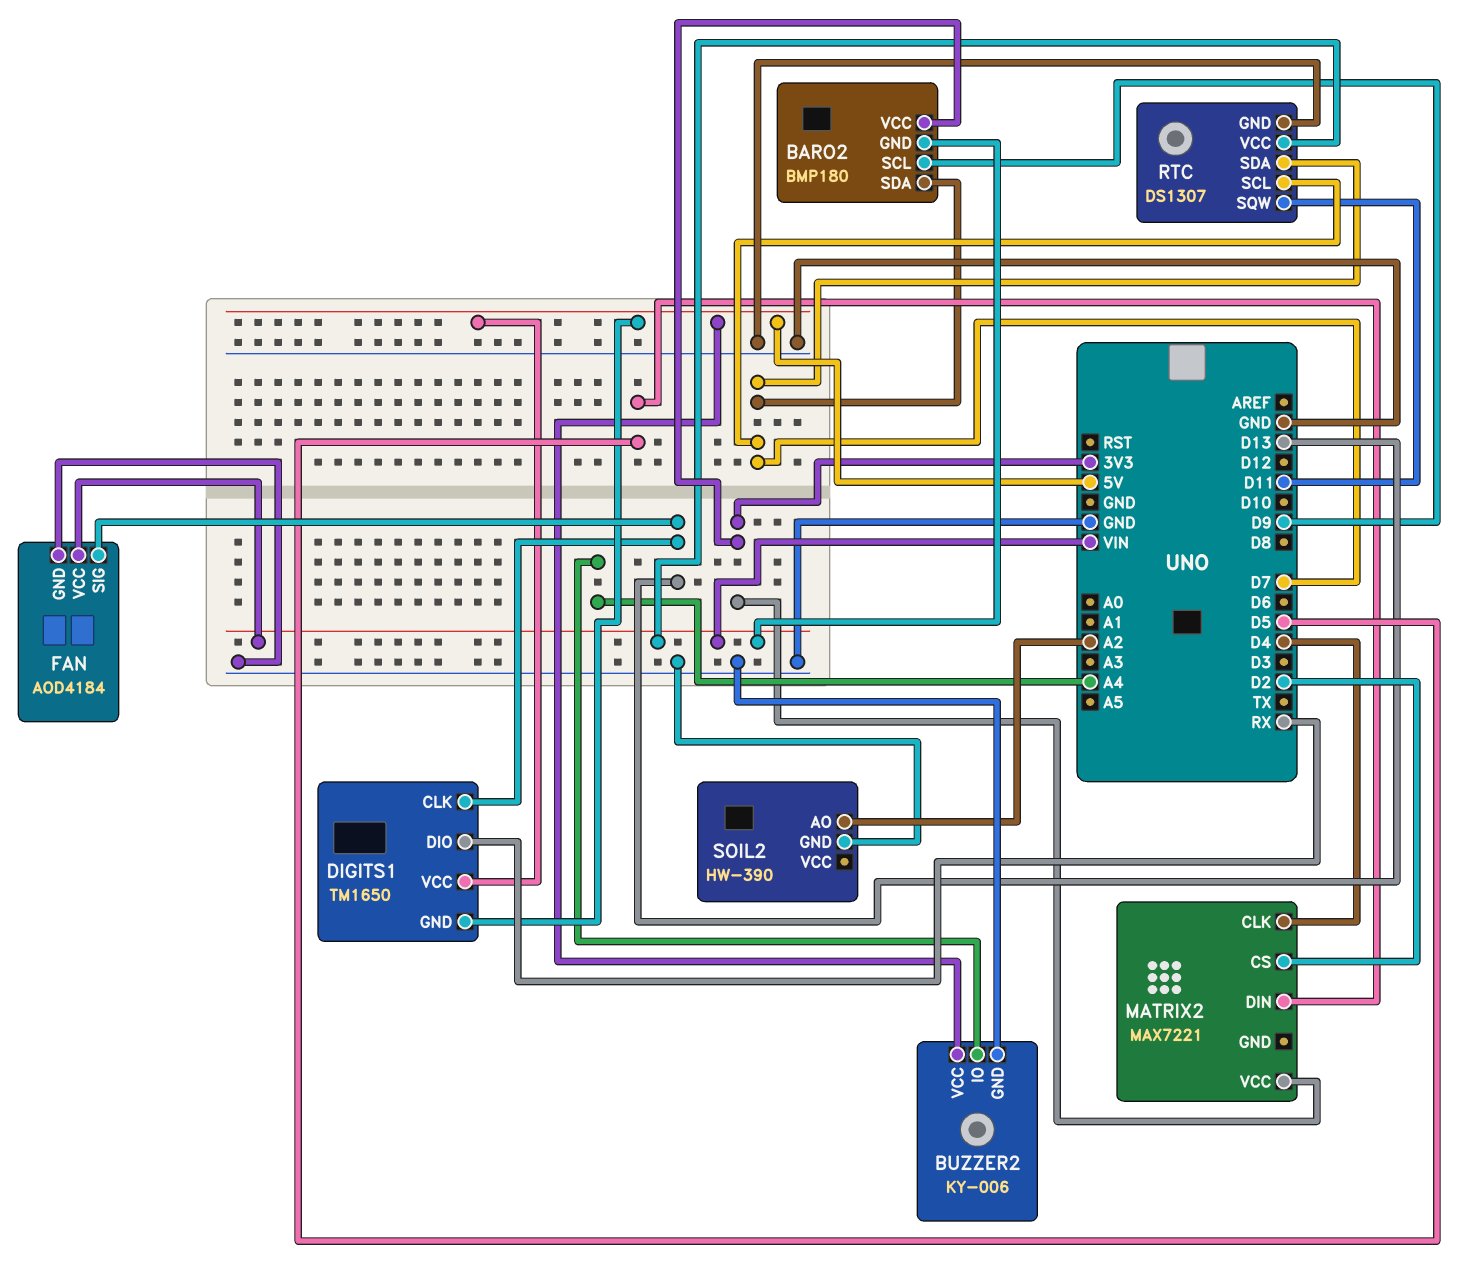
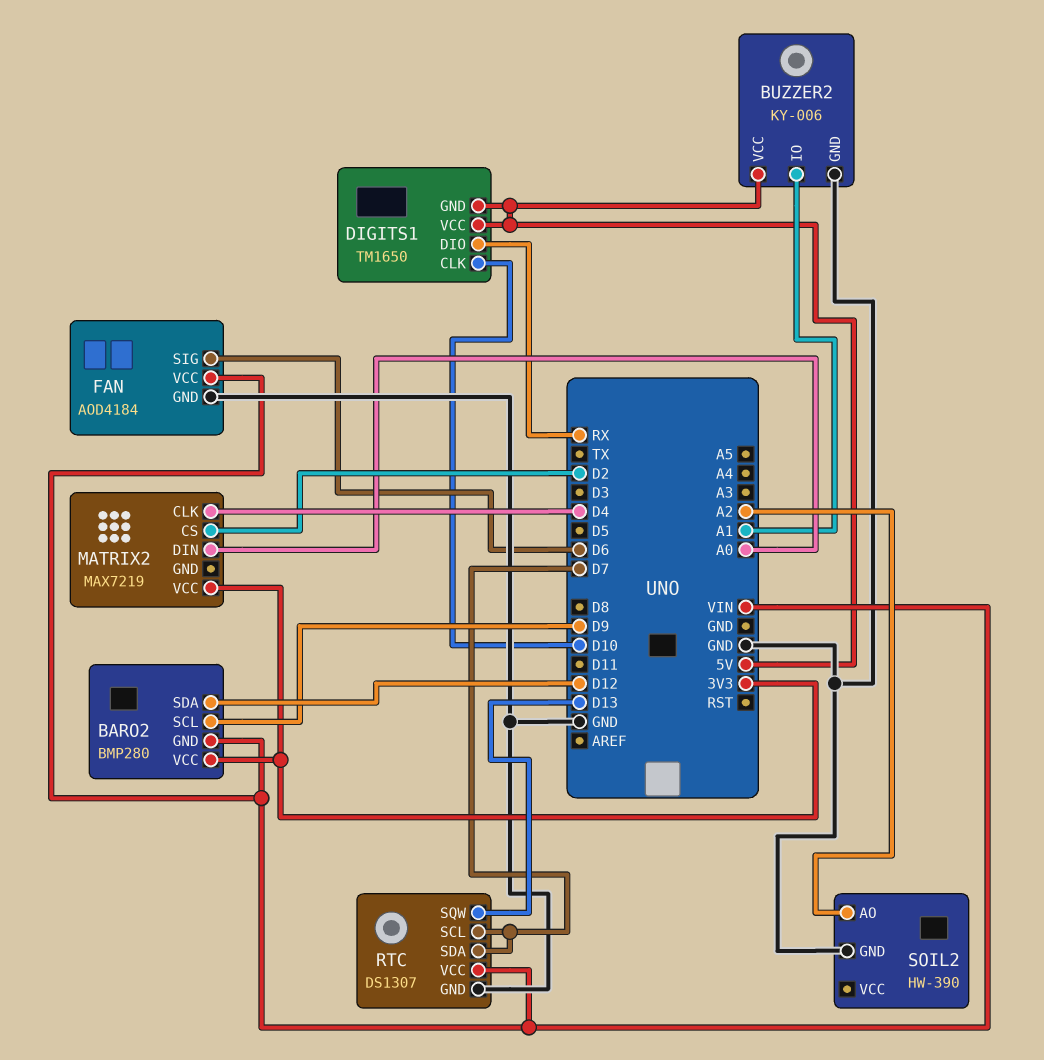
BARO2: BMP180 -> BMP280
BARO2 pin SDA: D7 -> D12
BUZZER2 pin IO: A4 -> A1
DIGITS1 pin CLK: D13 -> D10
FAN pin SIG: D13 -> D6
MATRIX2: MAX7221 -> MAX7219
MATRIX2 pin DIN: D5 -> A0
RTC pin SQW: D11 -> D13

